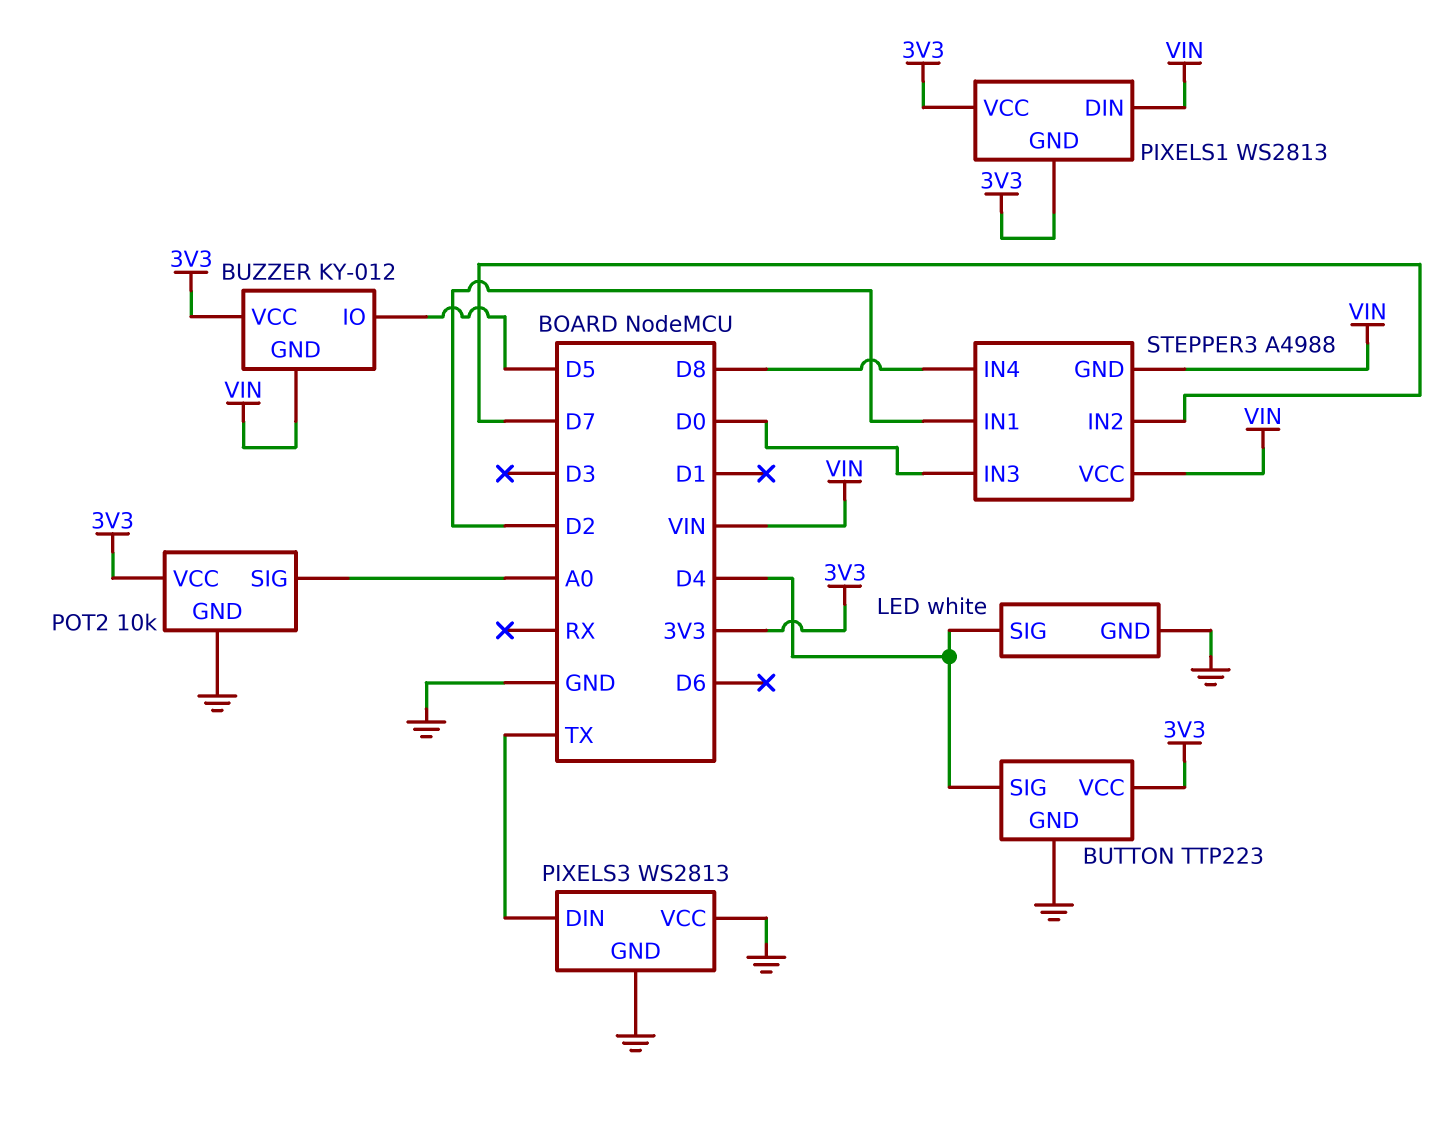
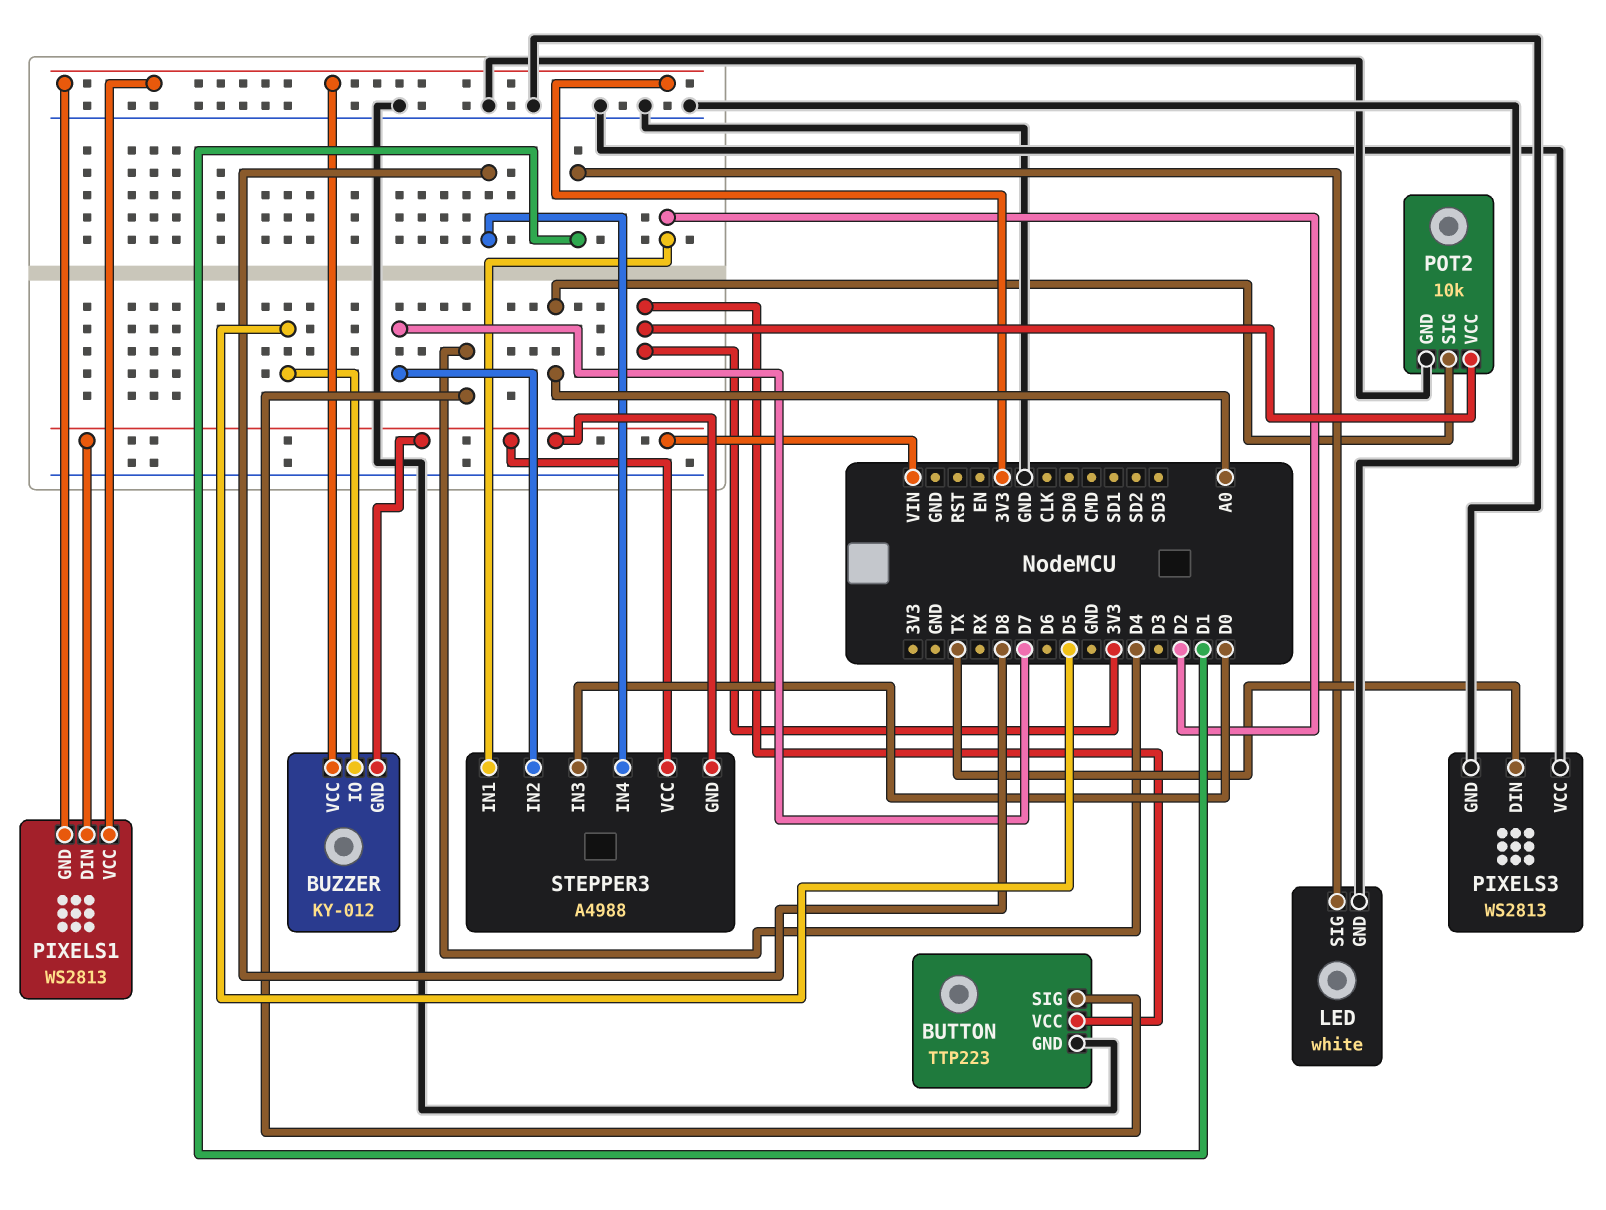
LED pin SIG: D4 -> D1

